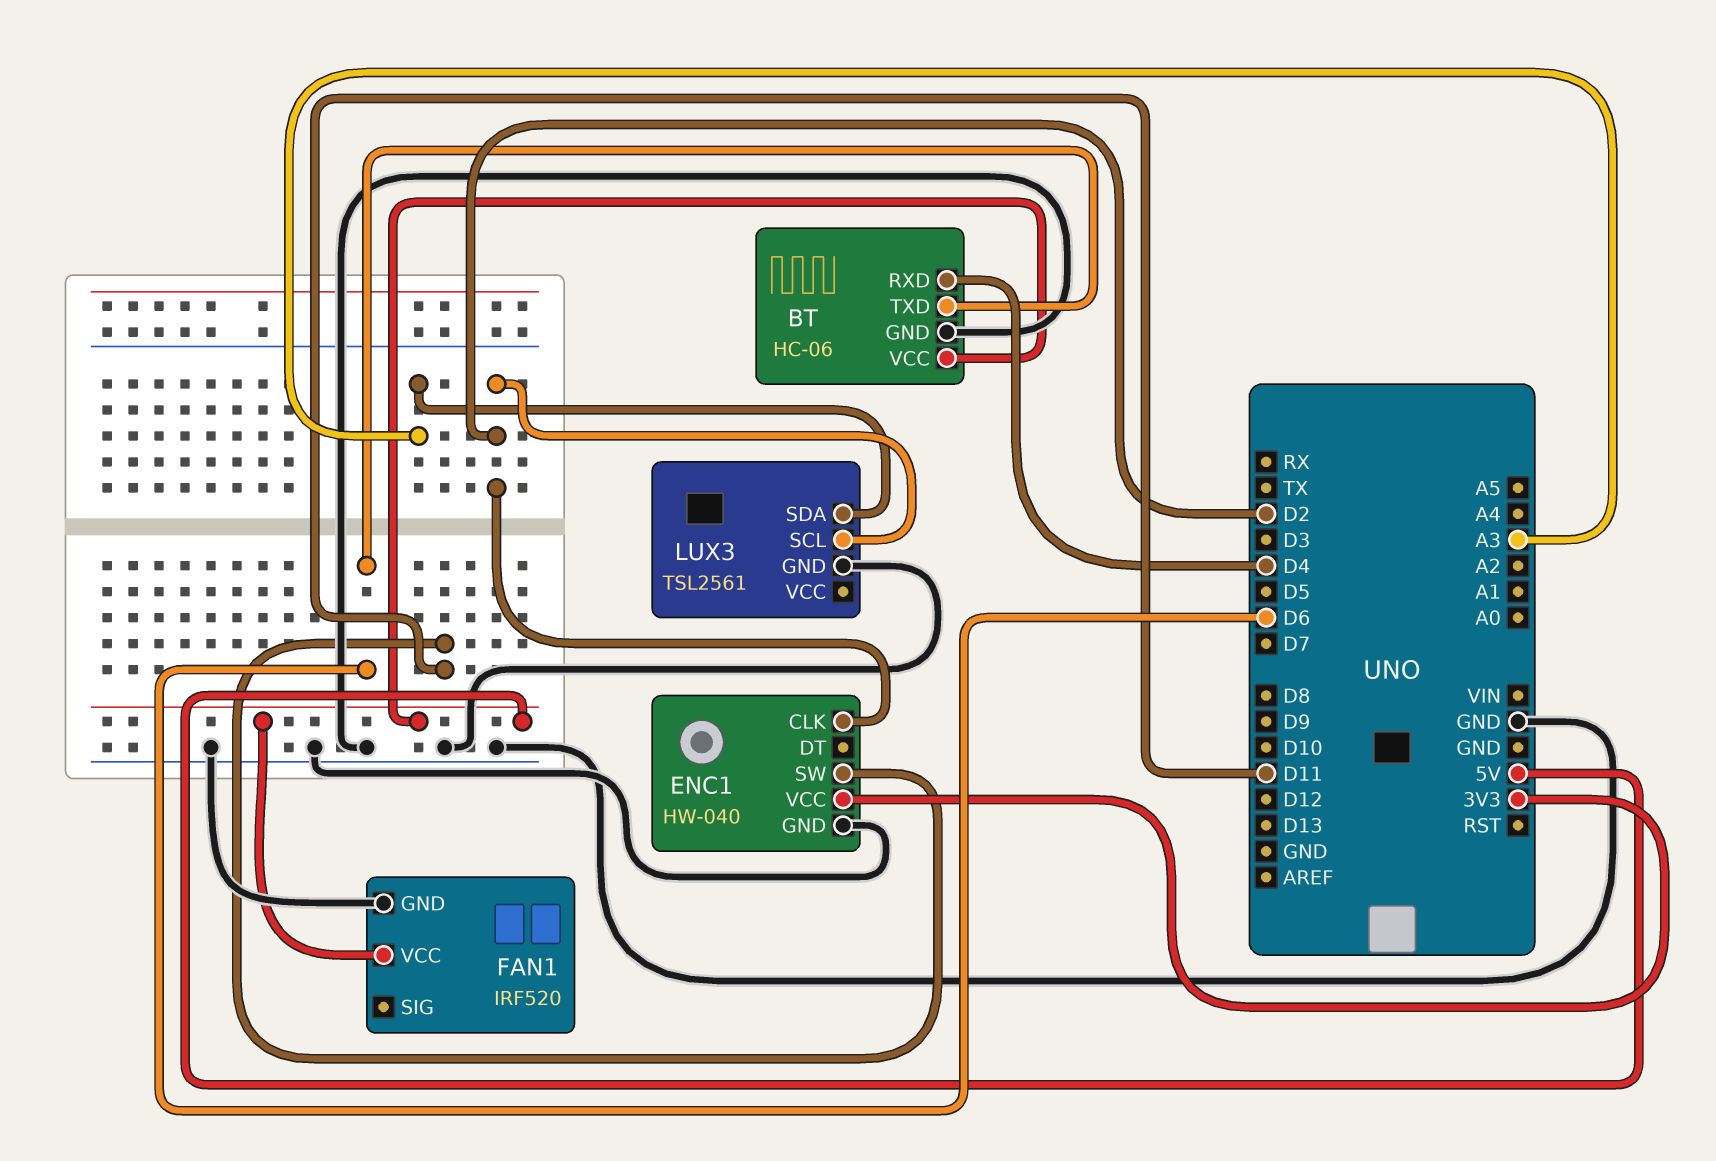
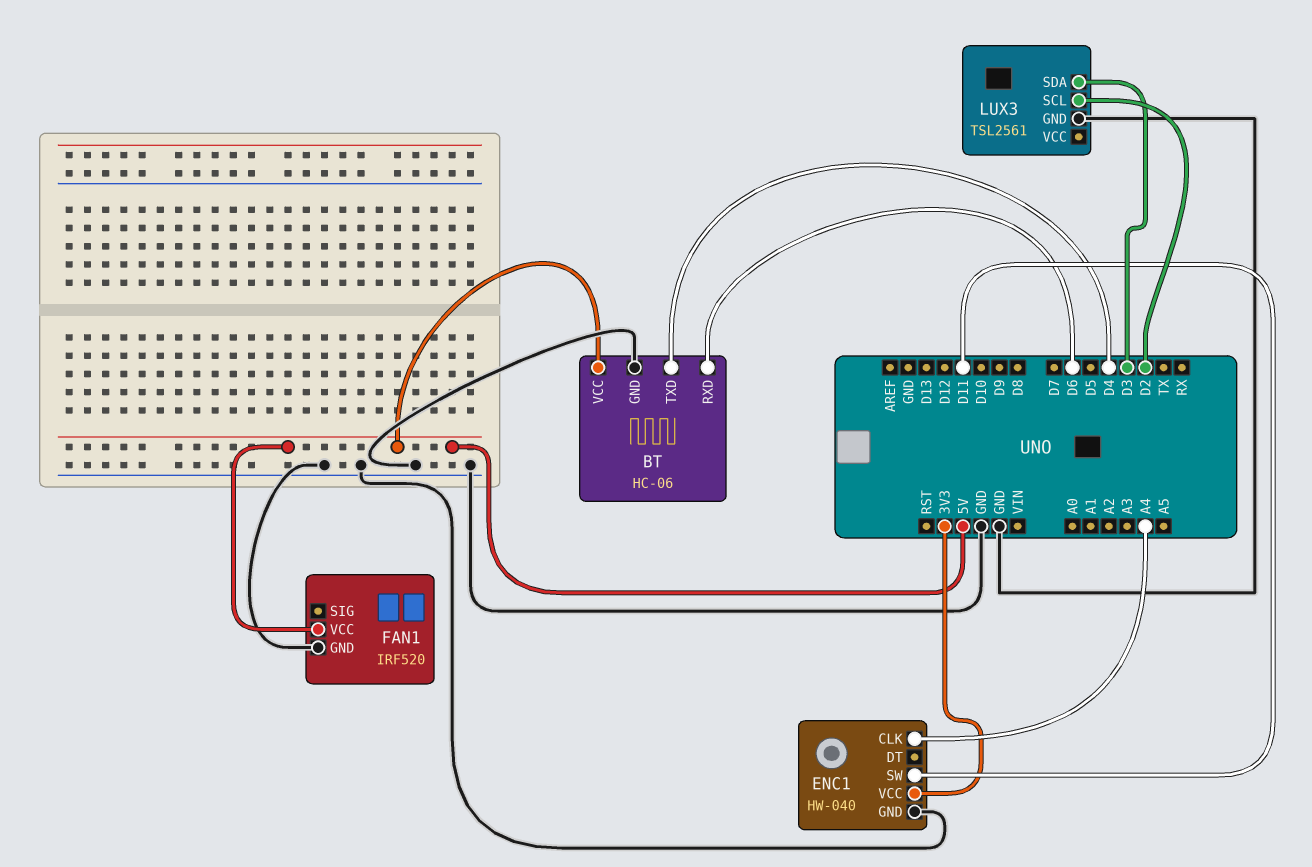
BT pin RXD: D4 -> D6
BT pin TXD: D6 -> D4
ENC1 pin CLK: D2 -> A4
LUX3 pin SDA: A3 -> D3

